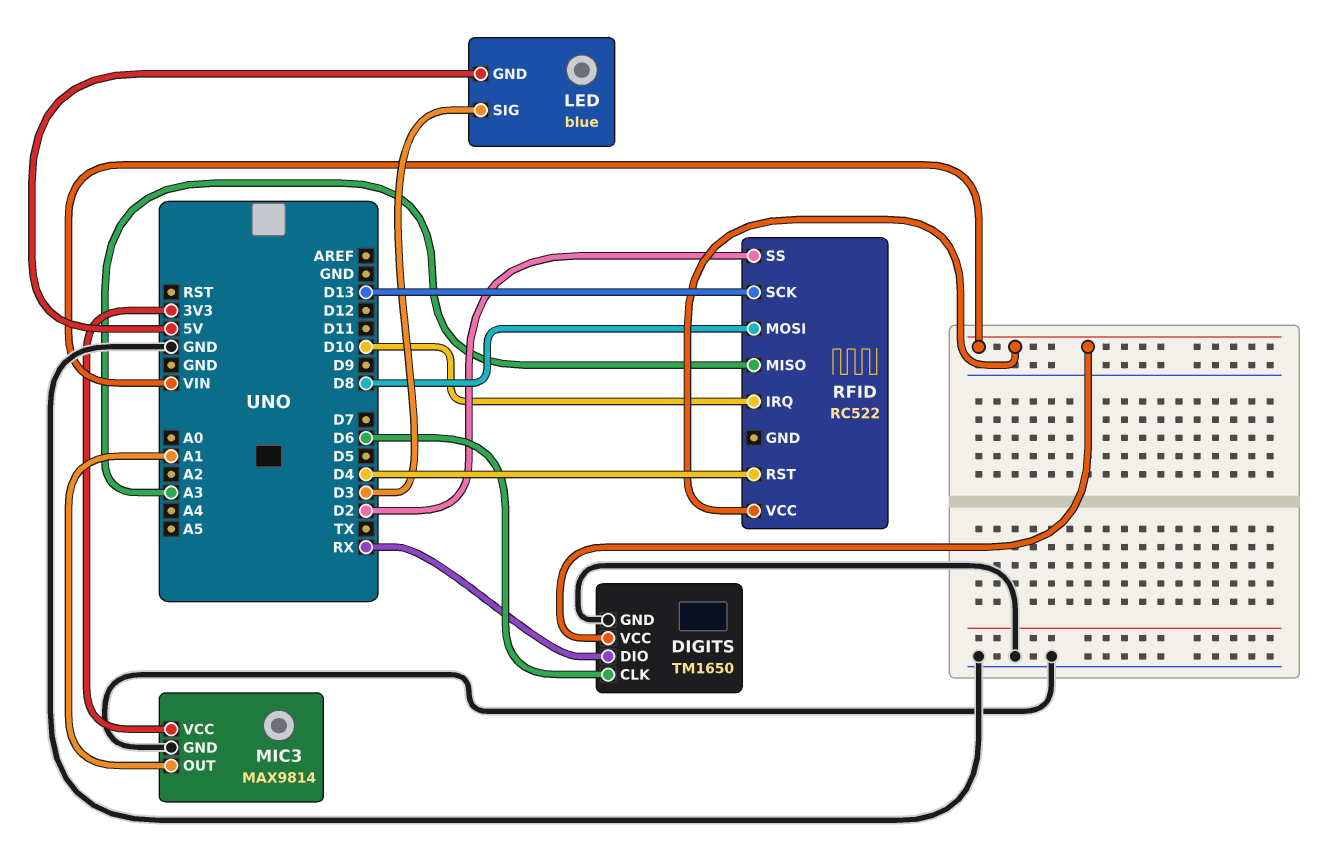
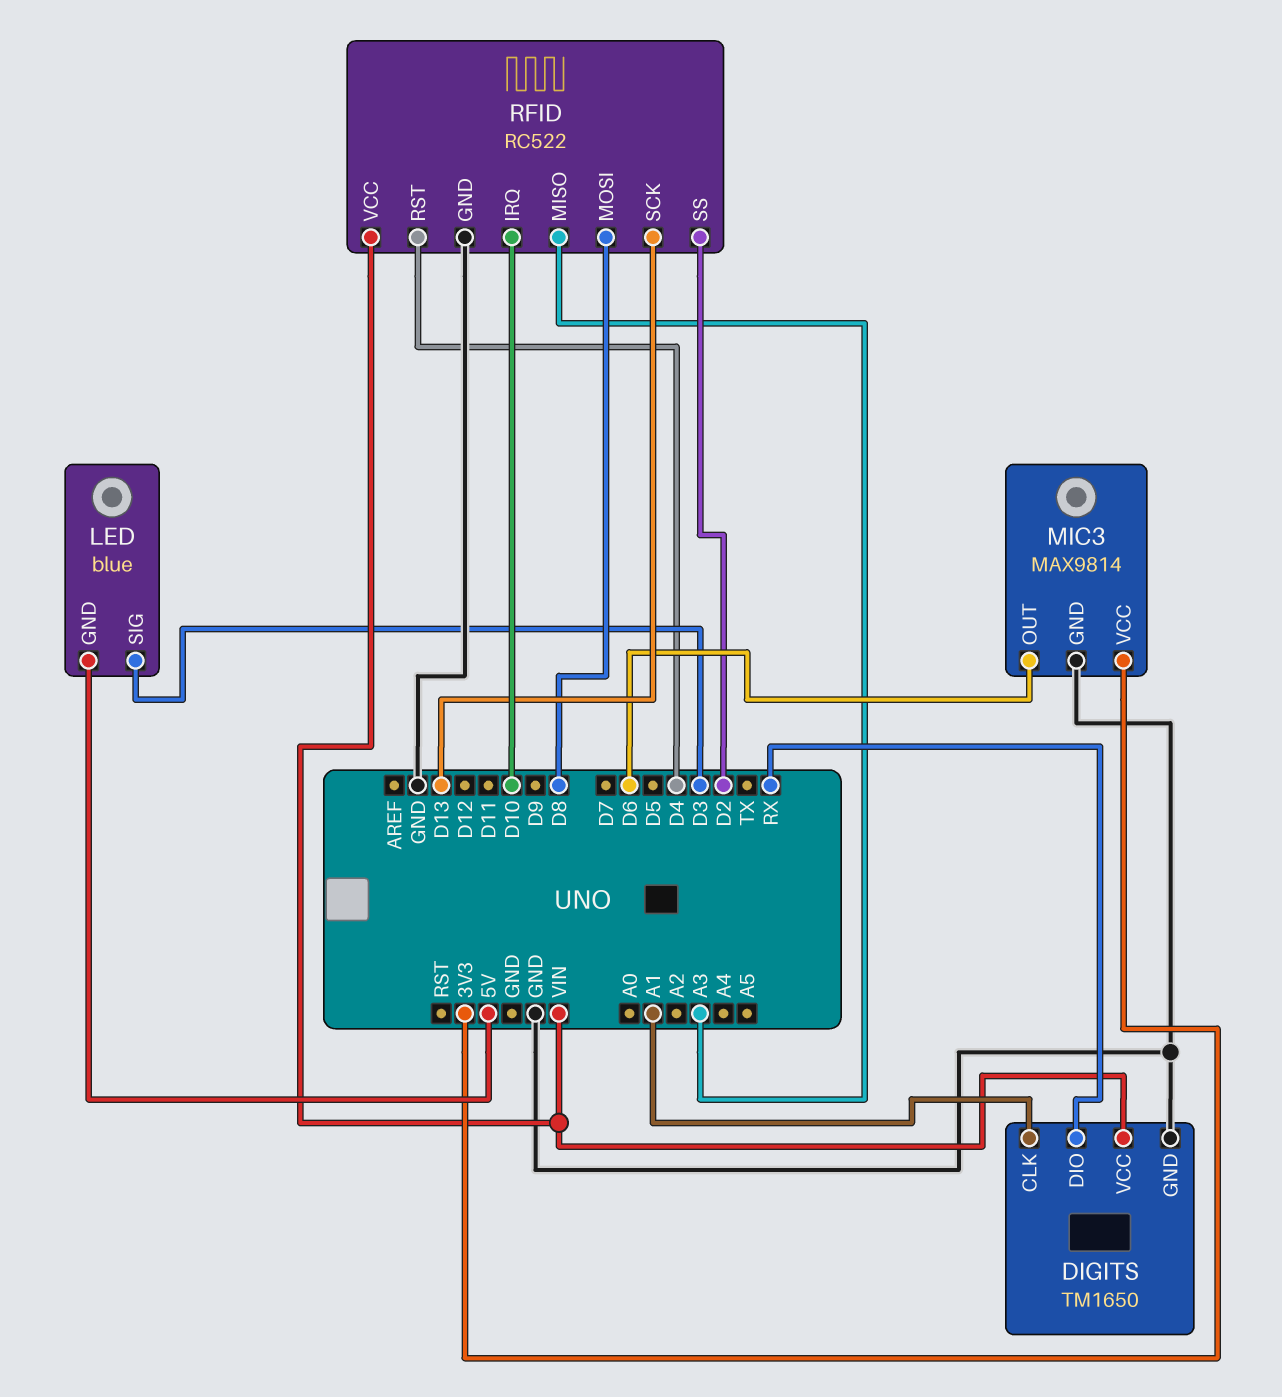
DIGITS pin CLK: D6 -> A1
MIC3 pin OUT: A1 -> D6
RFID pin GND: none -> GND

